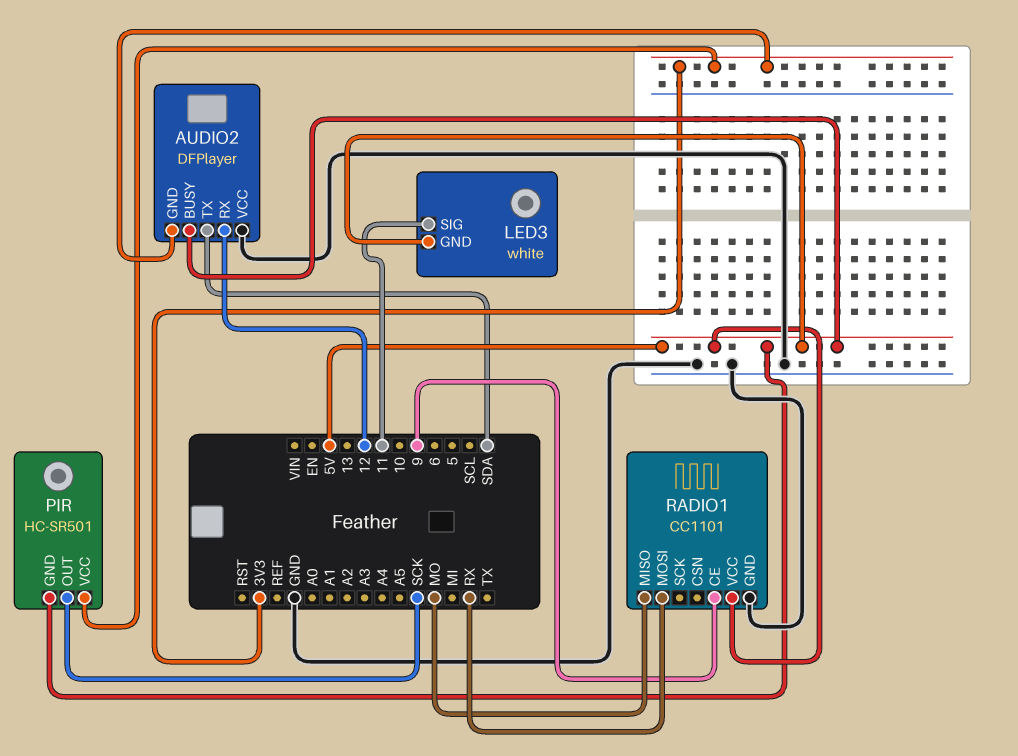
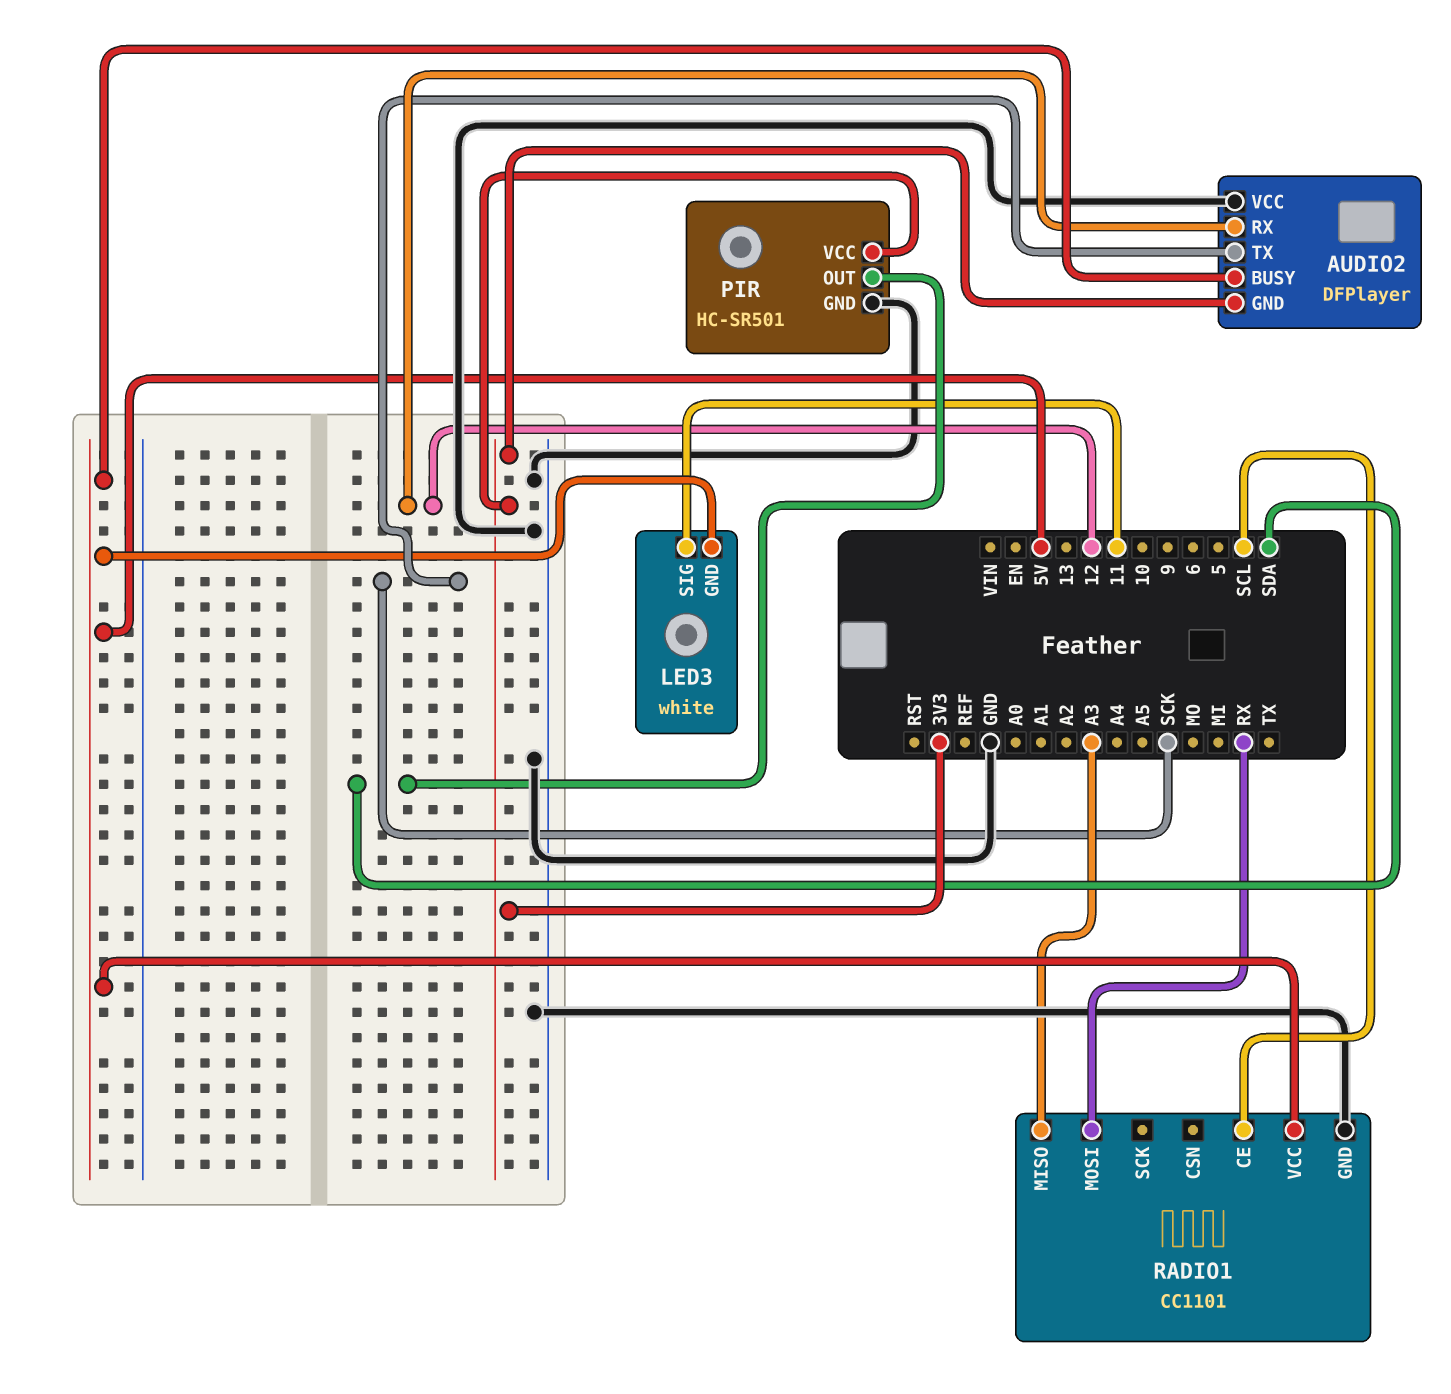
AUDIO2 pin TX: SDA -> SCK
PIR pin GND: 5V -> GND
PIR pin OUT: SCK -> SDA
RADIO1 pin CE: 9 -> SCL
RADIO1 pin MISO: MO -> A3

